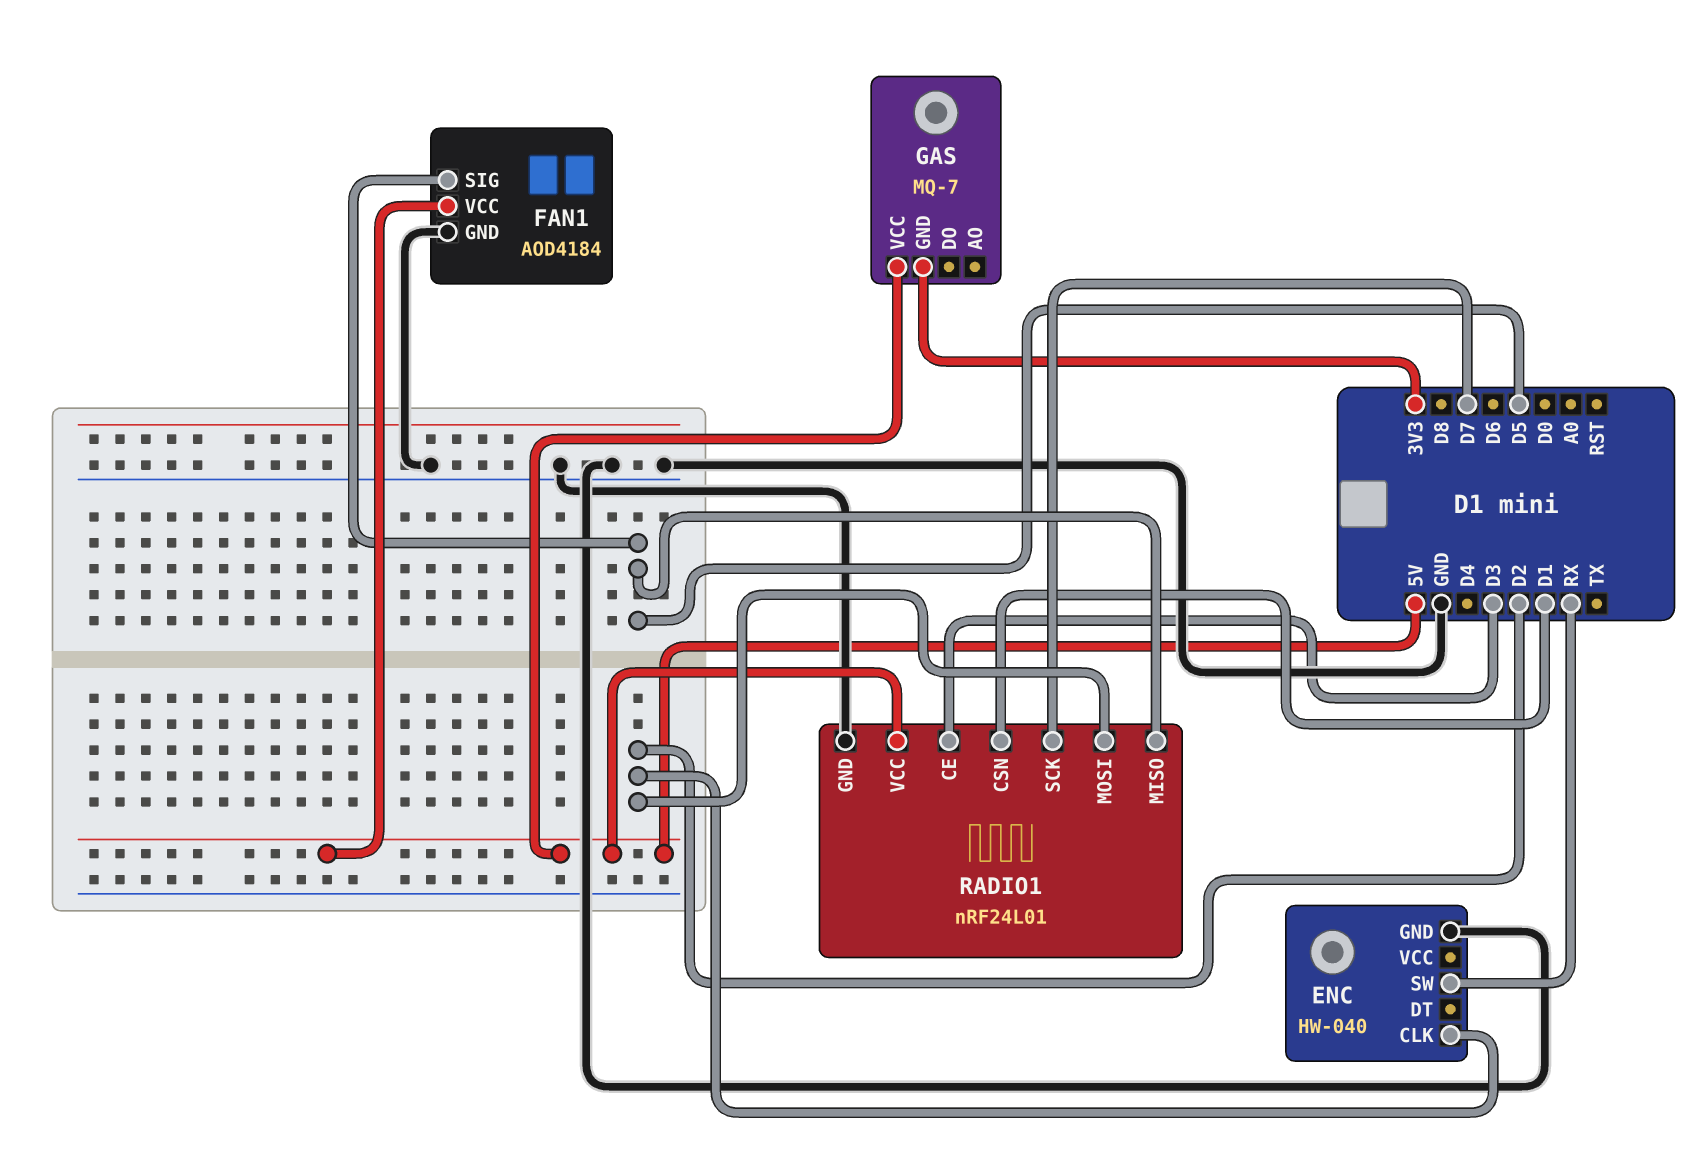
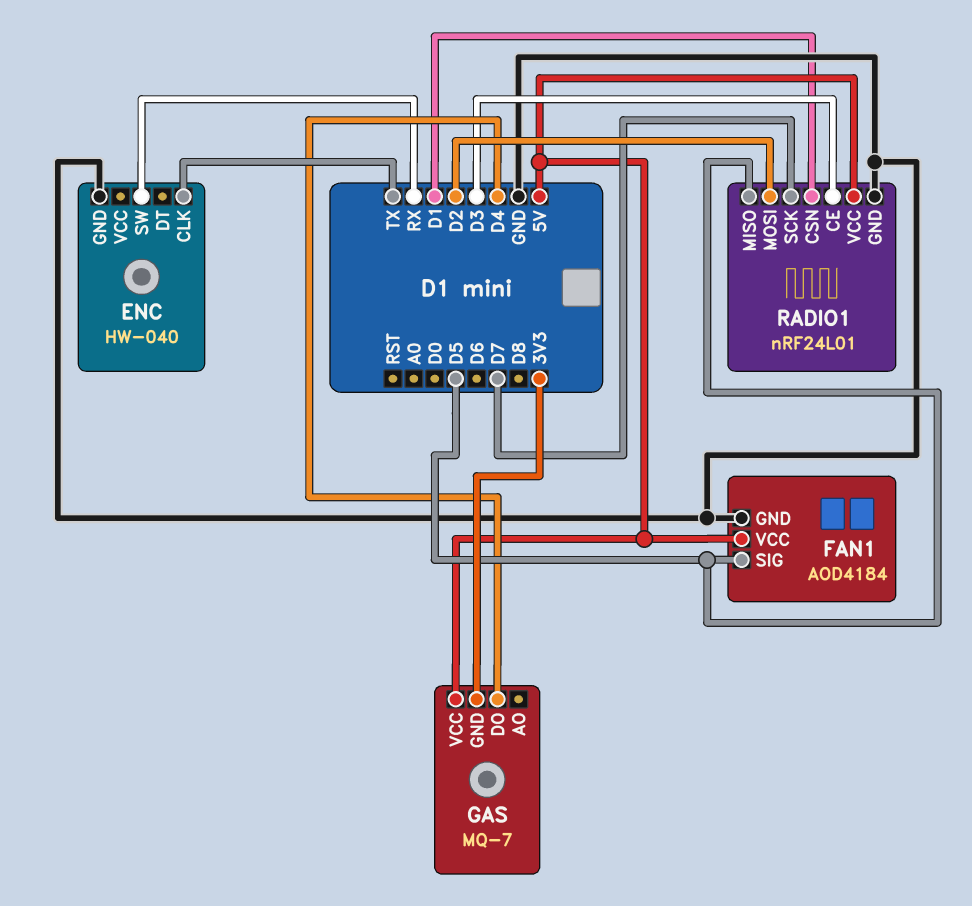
ENC pin CLK: D2 -> TX
GAS pin DO: none -> D4

